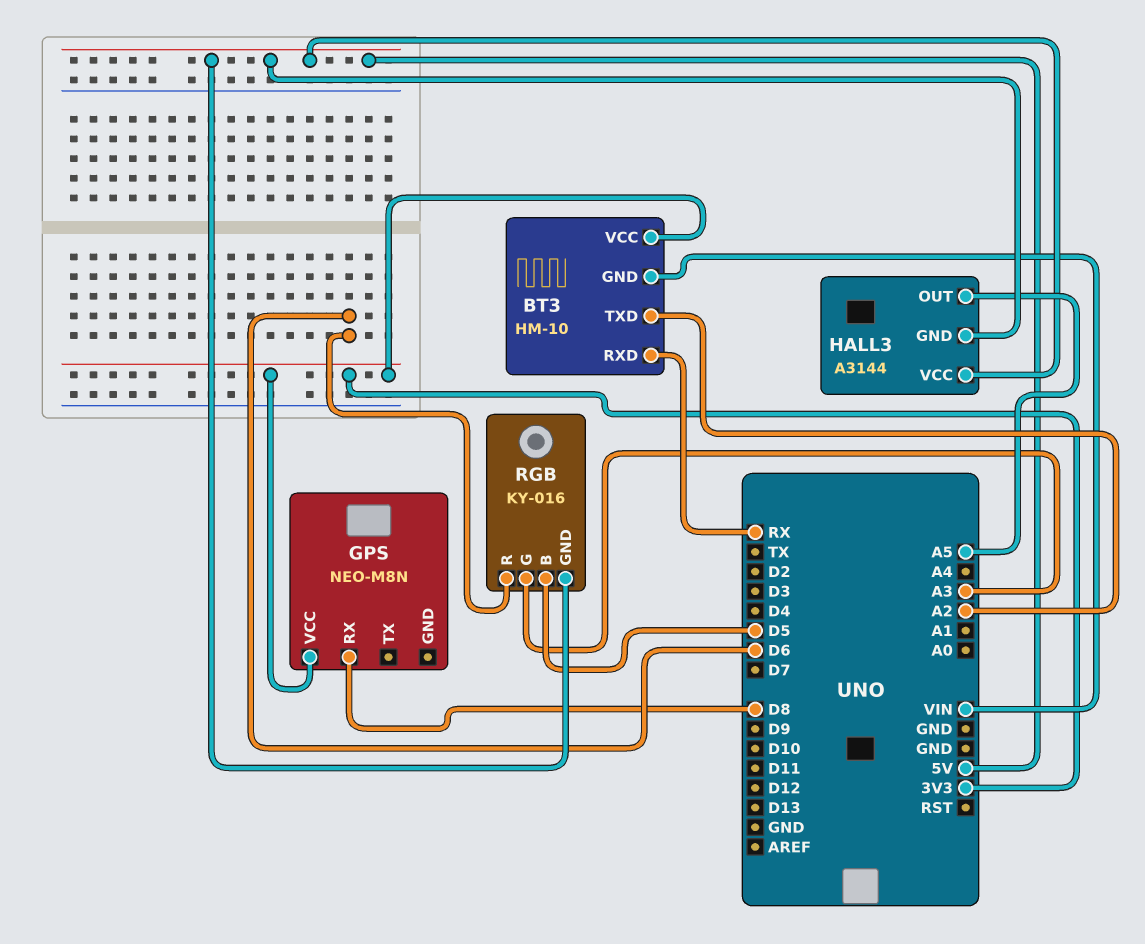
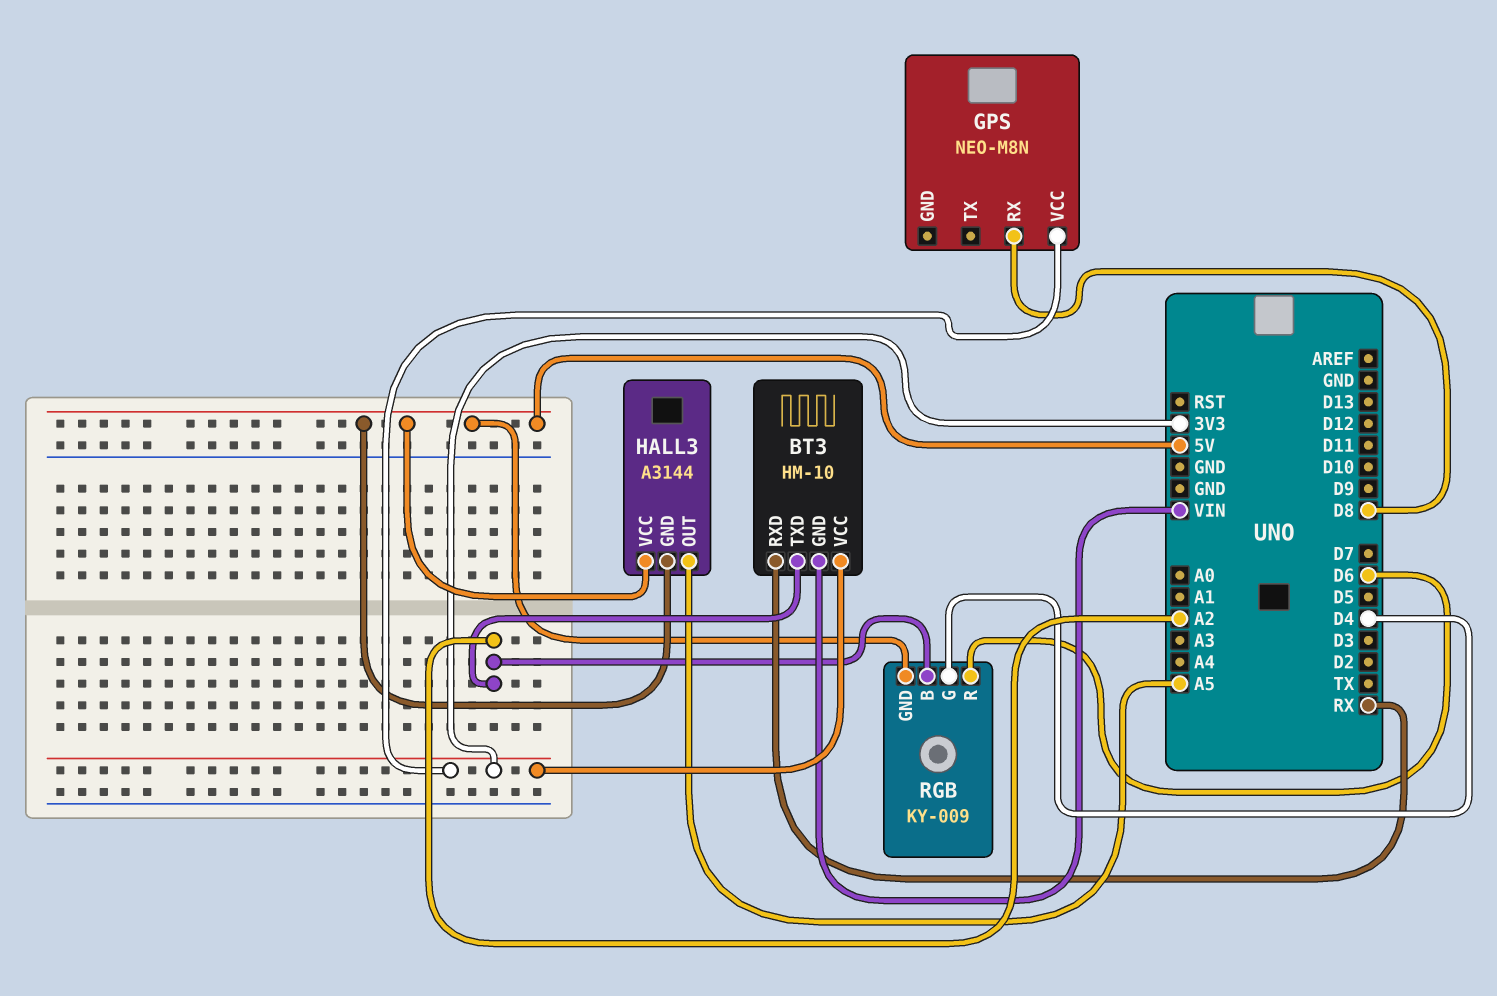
RGB: KY-016 -> KY-009
RGB pin B: D5 -> A2
RGB pin G: A3 -> D4

